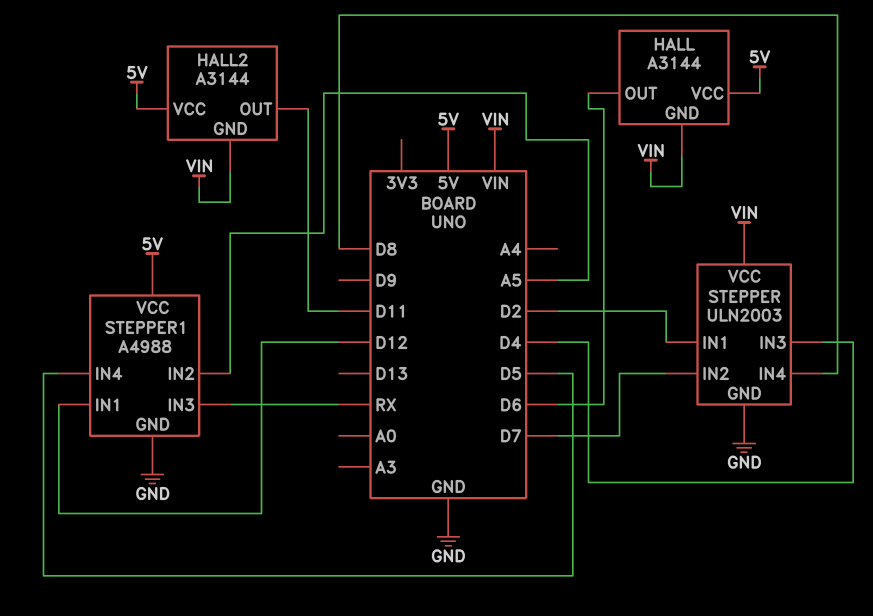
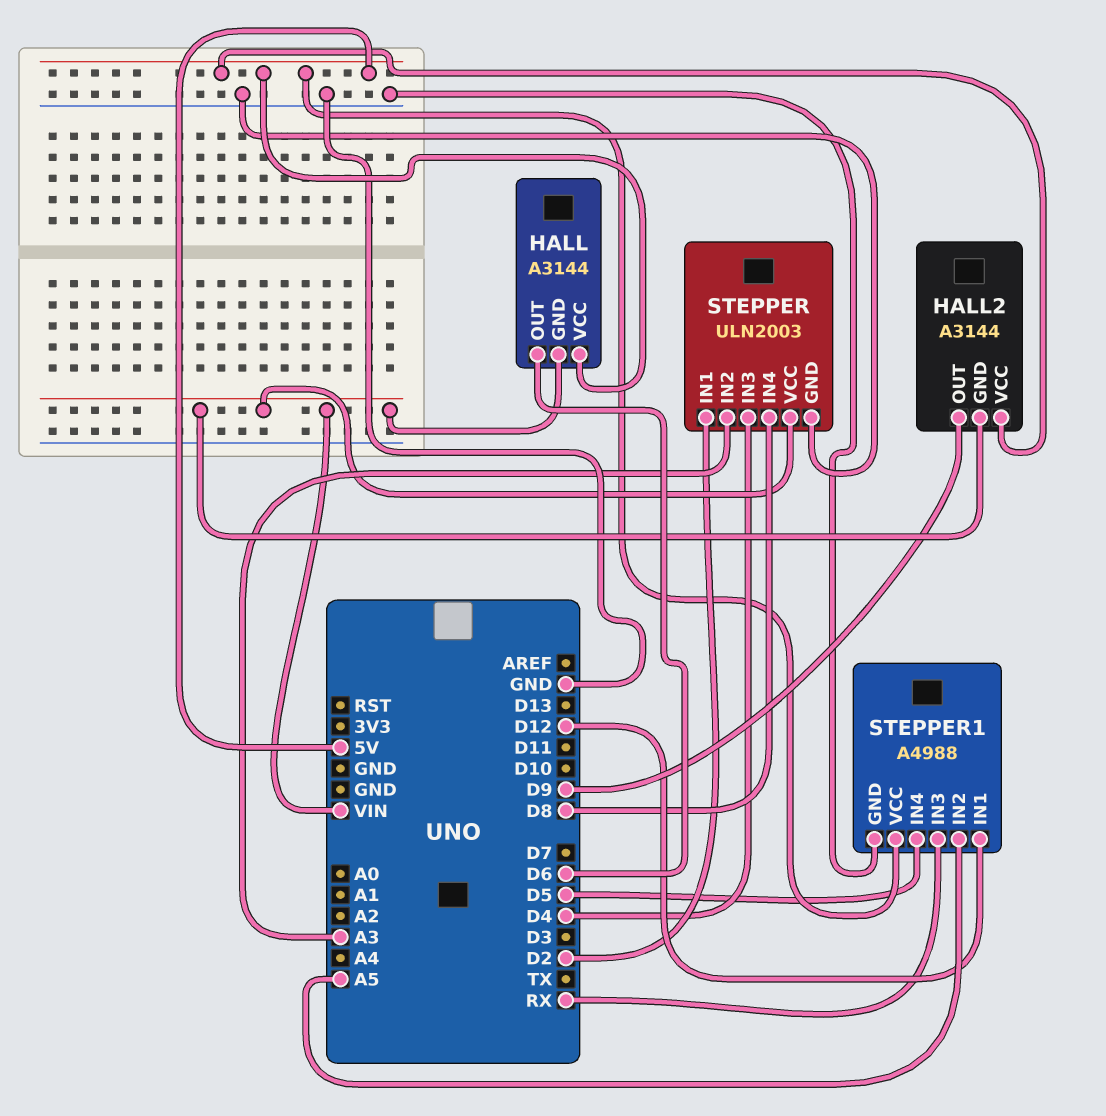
HALL2 pin OUT: D11 -> D9
STEPPER pin IN2: D7 -> A3

